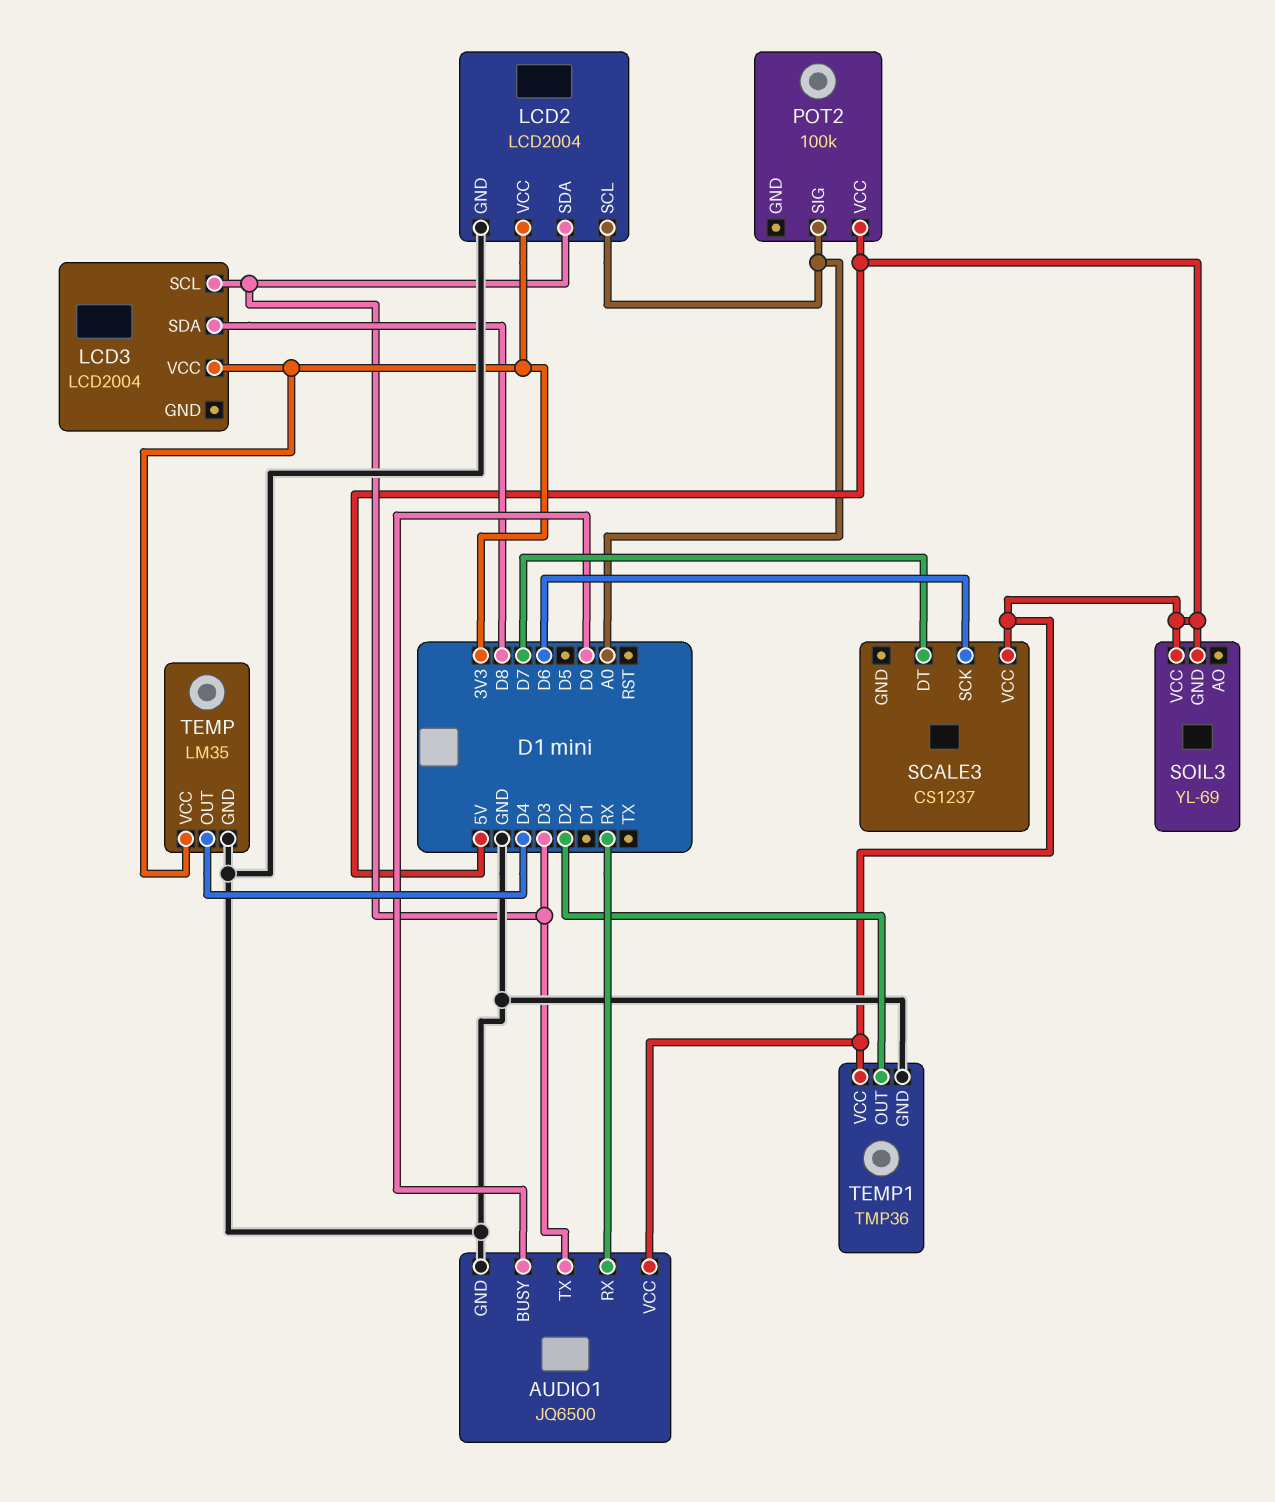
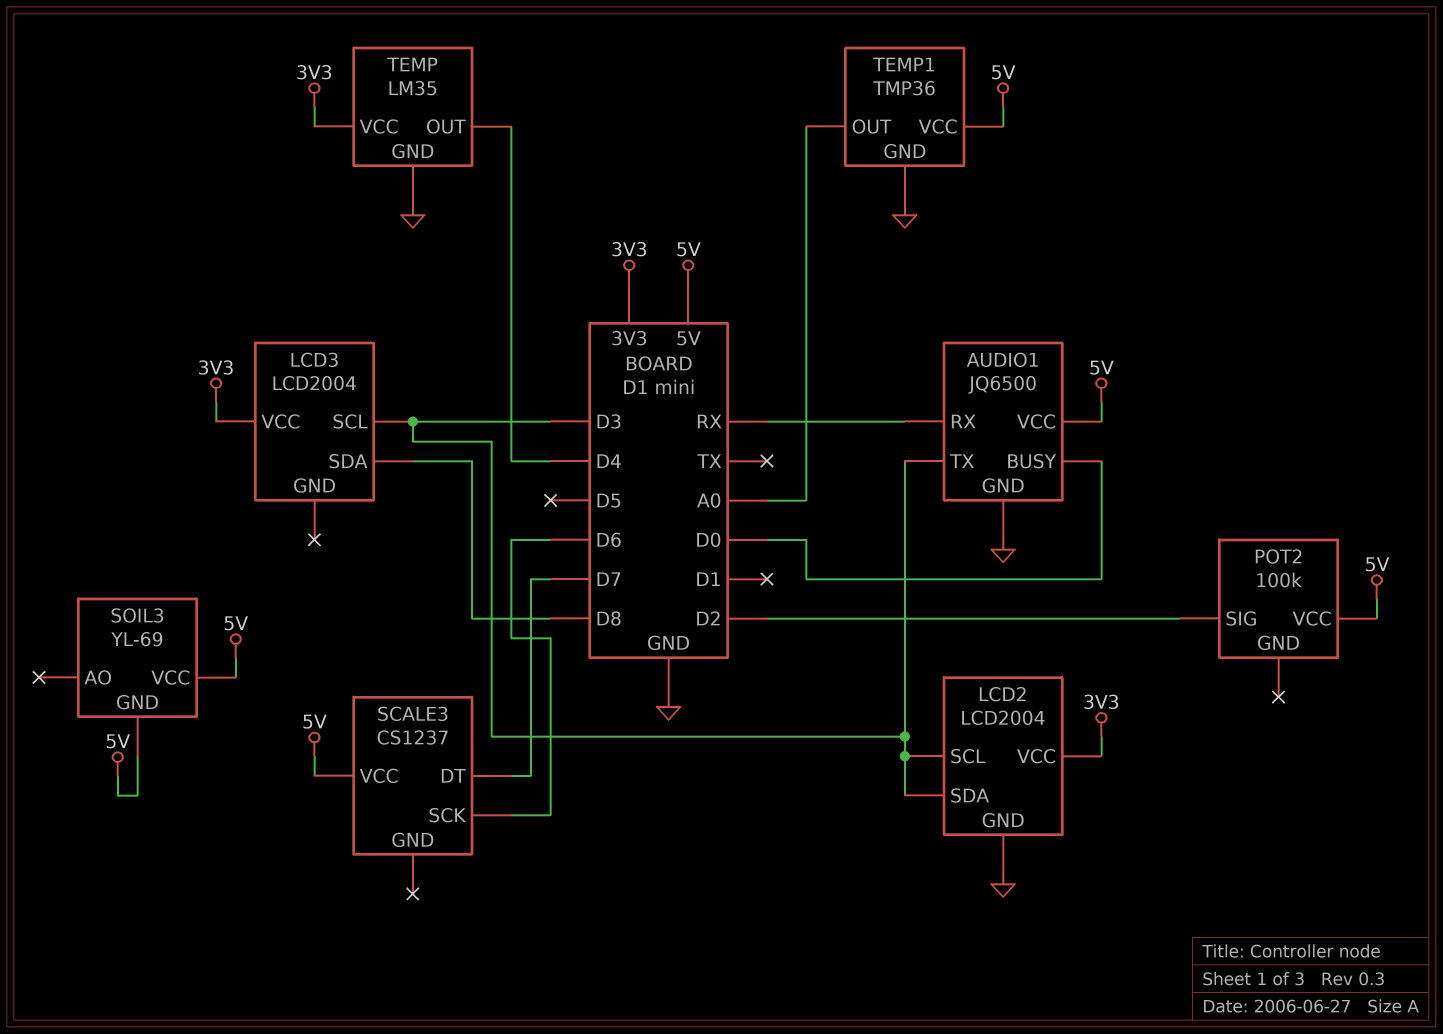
LCD2 pin SCL: A0 -> D3
POT2 pin SIG: A0 -> D2
TEMP1 pin OUT: D2 -> A0

